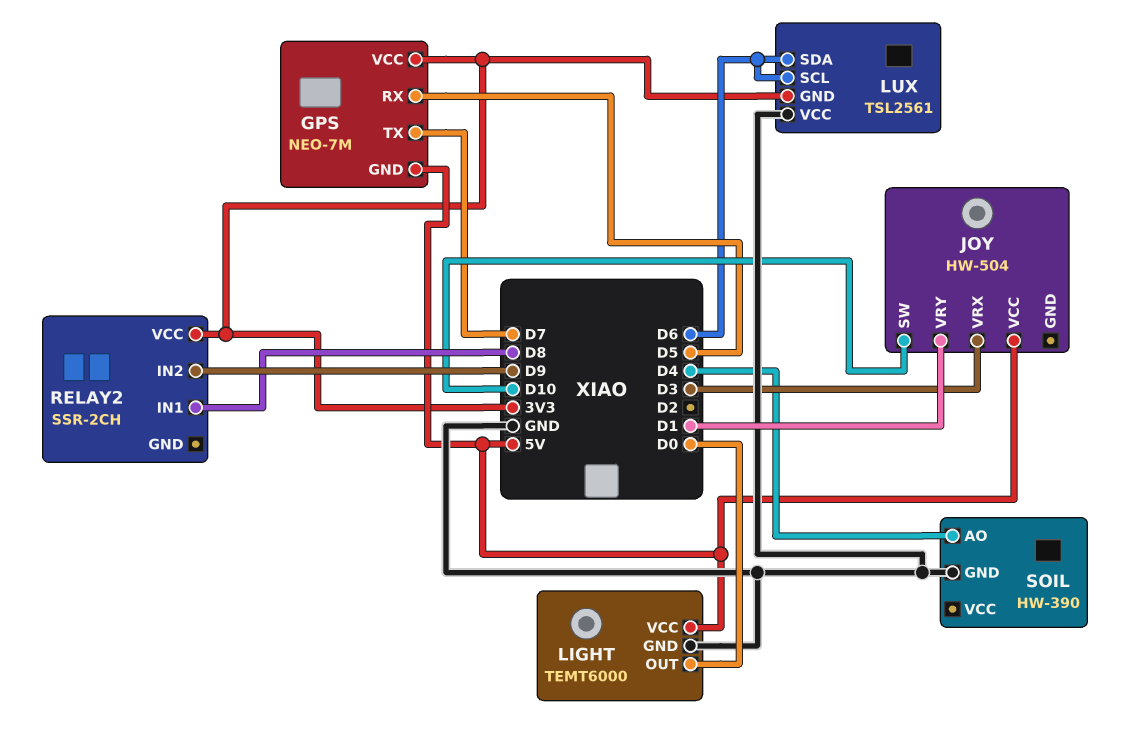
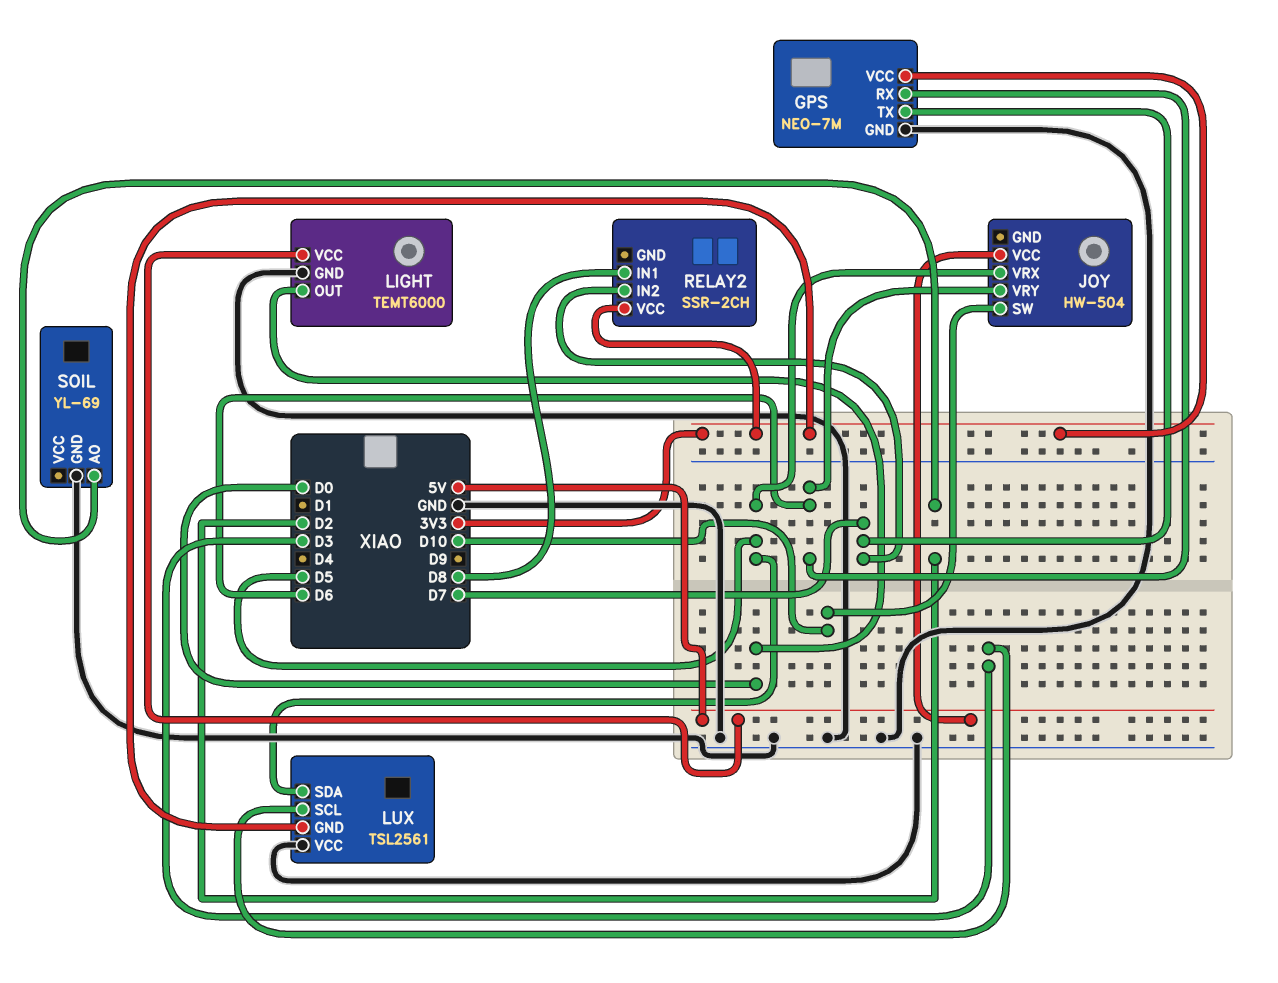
GPS pin GND: 5V -> GND
GPS pin RX: D5 -> D6
JOY pin VRX: D3 -> D5
JOY pin VRY: D1 -> D6
LUX pin SCL: D6 -> D3
LUX pin SDA: D6 -> D5
RELAY2 pin IN2: D9 -> D7
SOIL: HW-390 -> YL-69
SOIL pin AO: D4 -> D2

